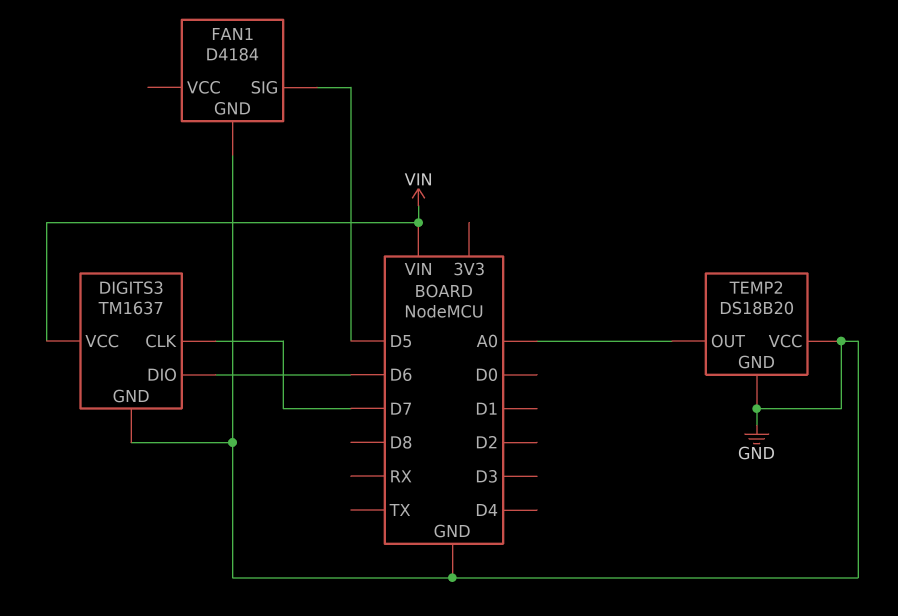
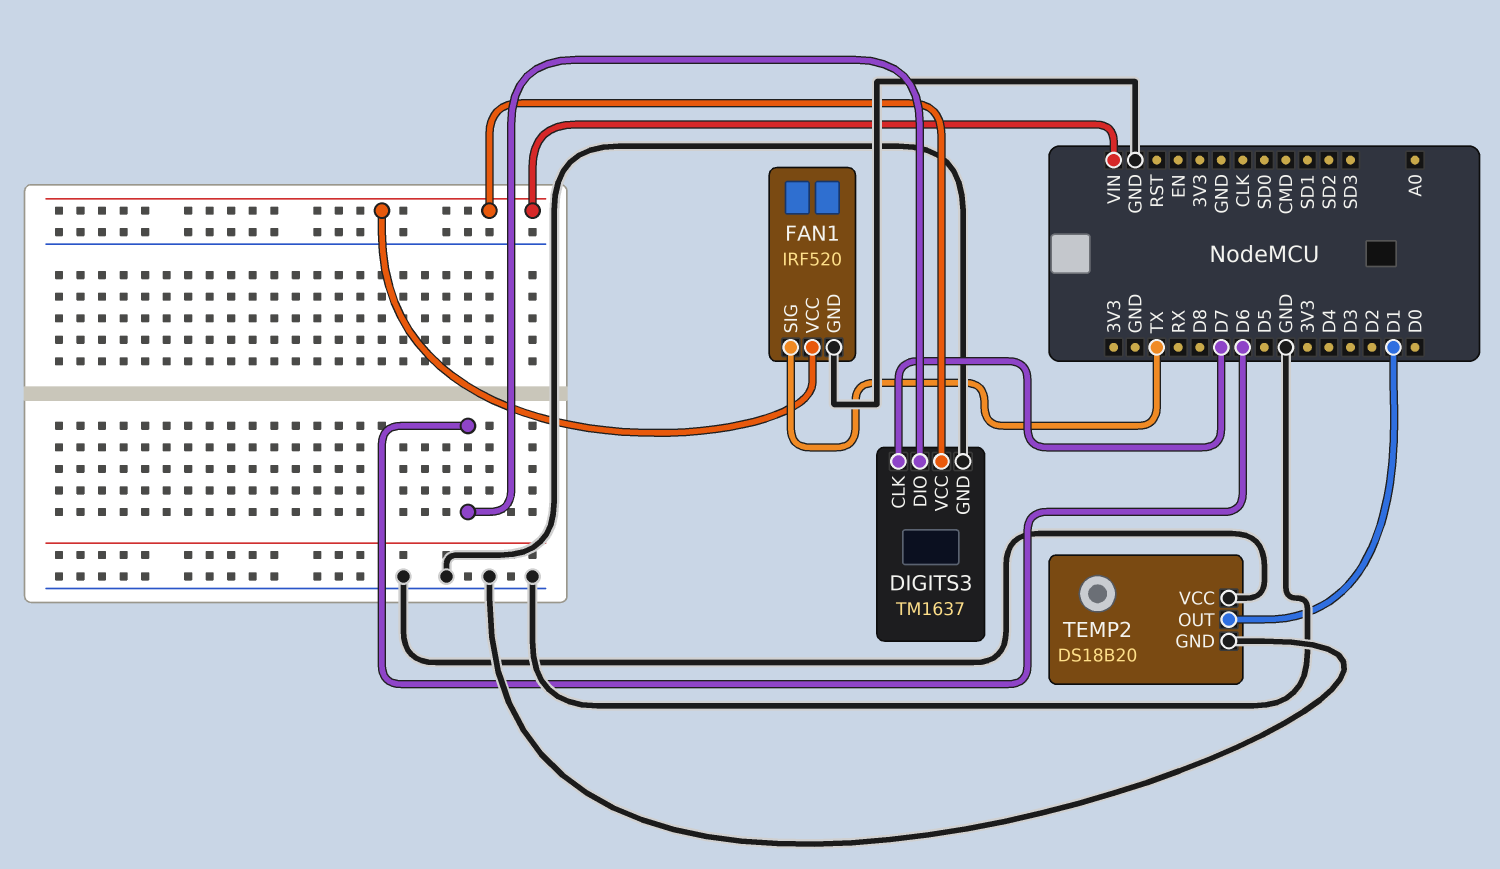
FAN1: D4184 -> IRF520
FAN1 pin SIG: D5 -> TX
FAN1 pin VCC: none -> VIN
TEMP2 pin OUT: A0 -> D1

